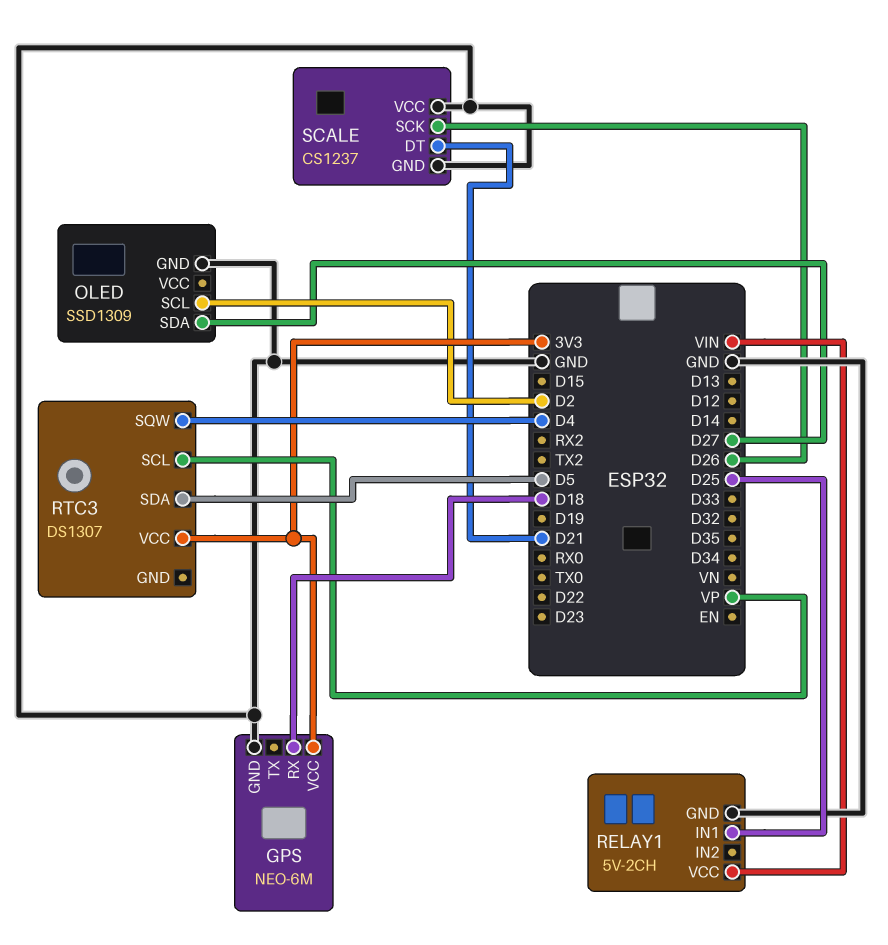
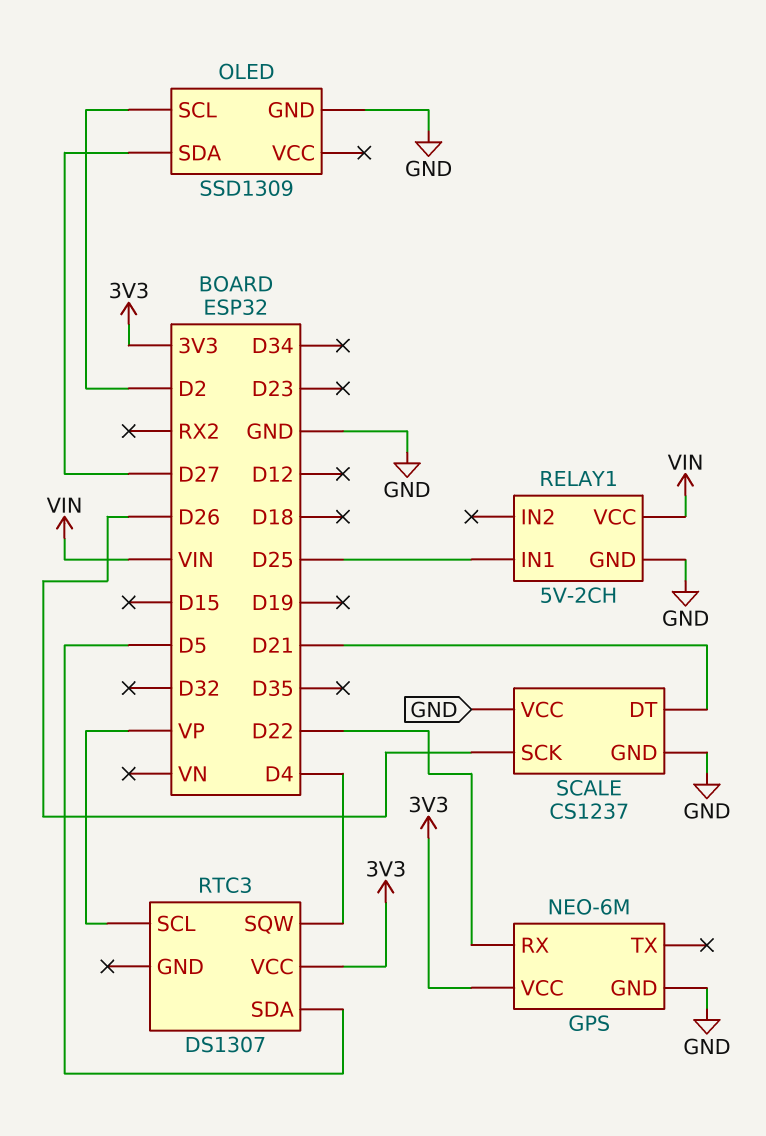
GPS pin RX: D18 -> D22

